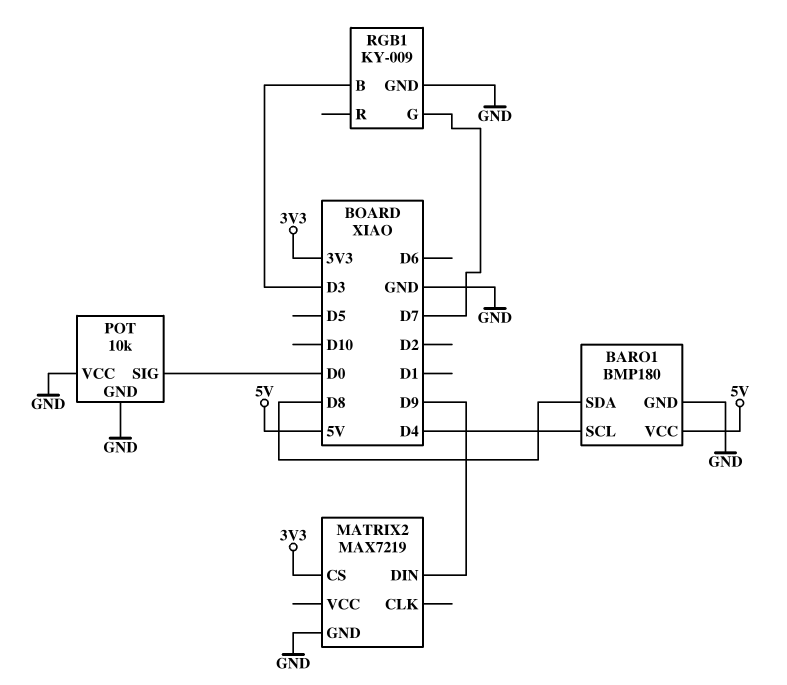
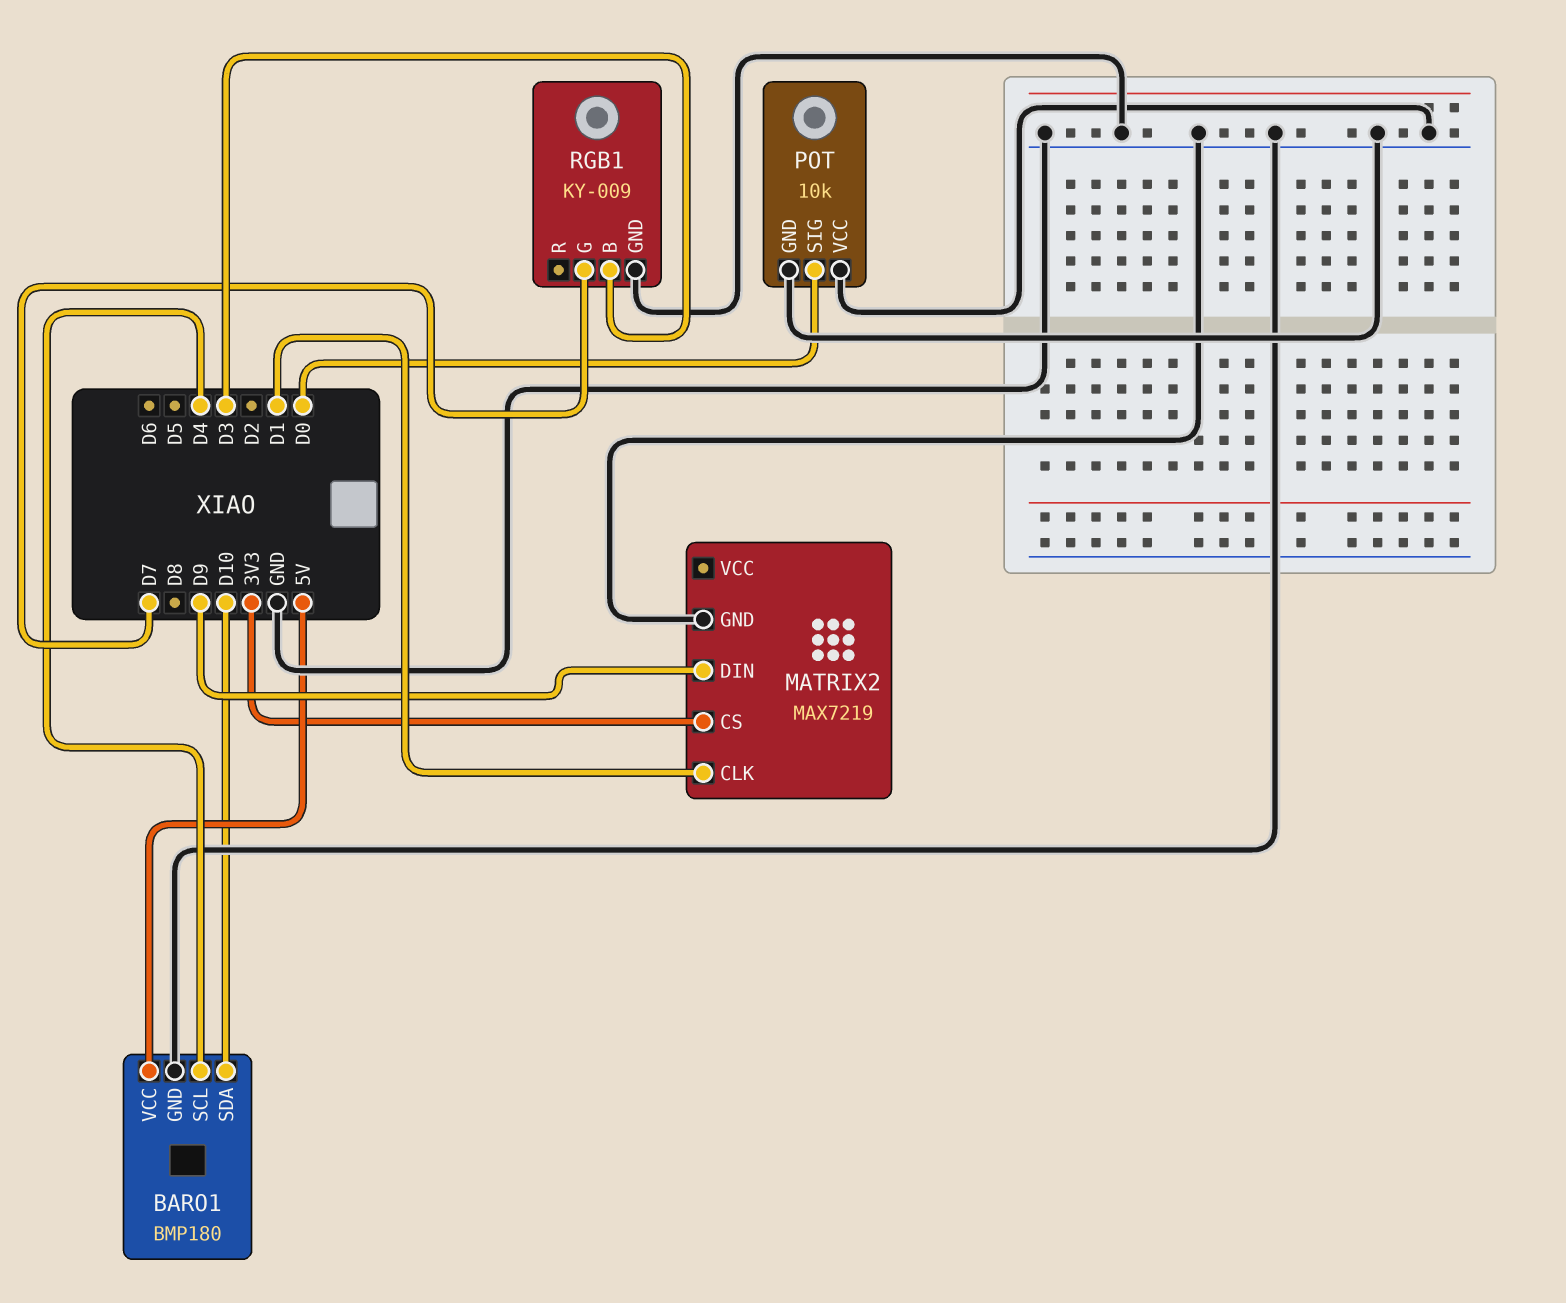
BARO1 pin SDA: D8 -> D10
MATRIX2 pin CLK: none -> D1

